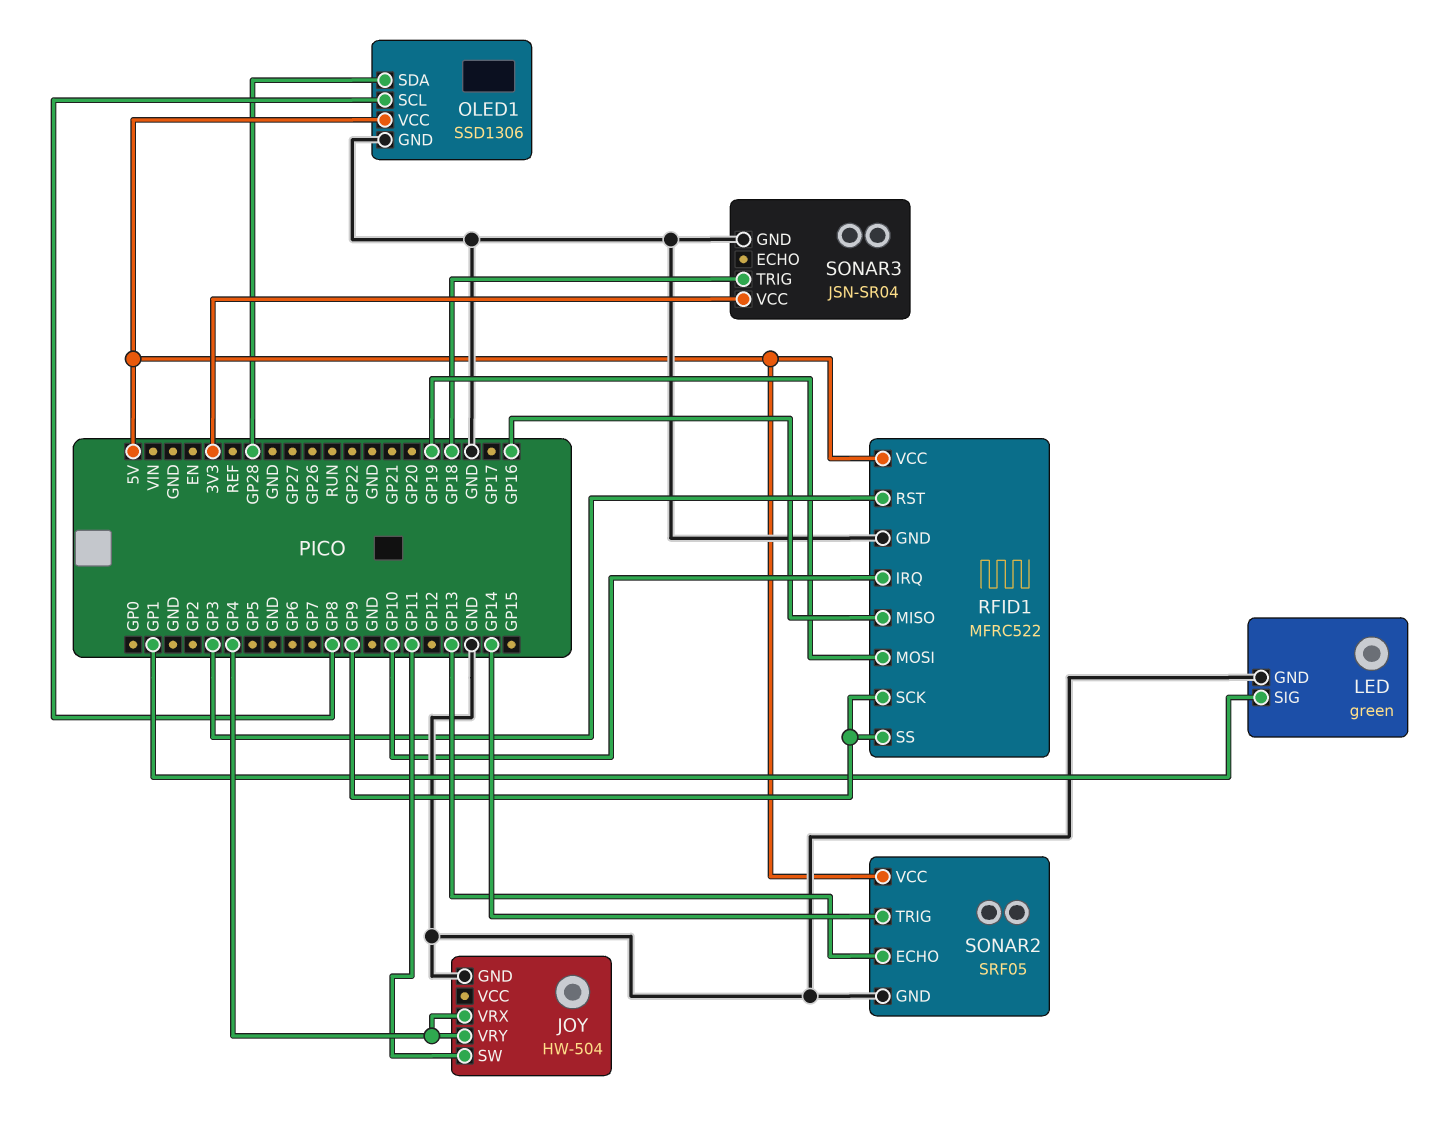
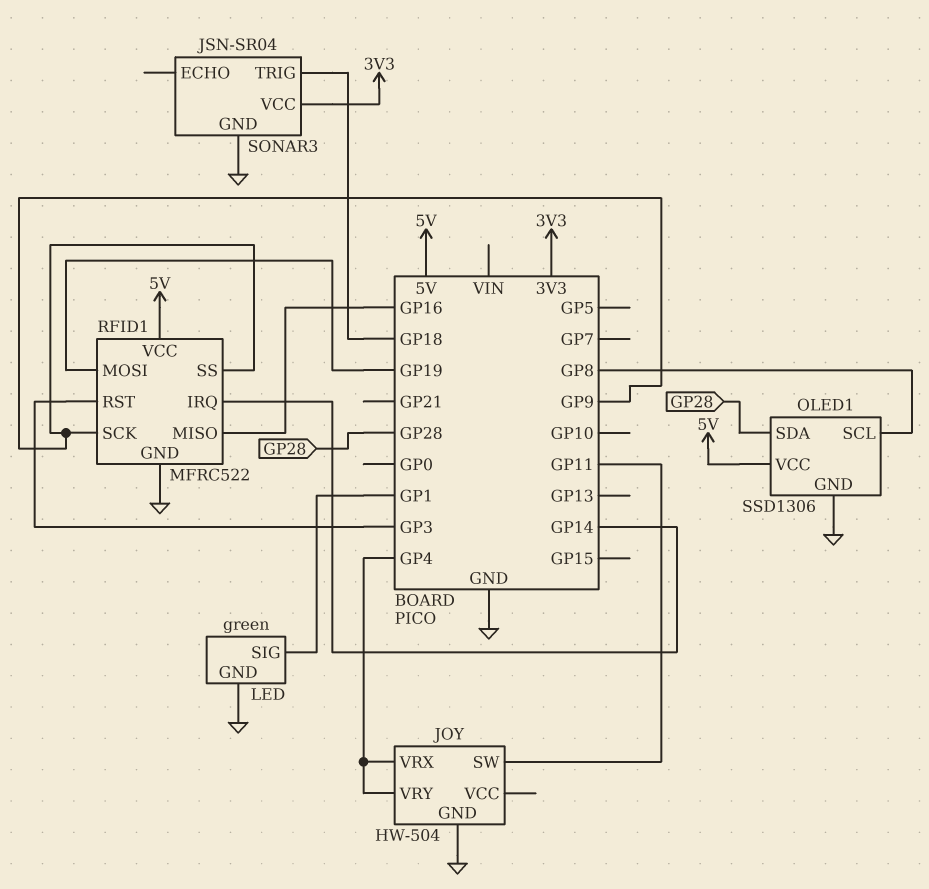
RFID1 pin IRQ: GP10 -> GP14
SONAR2: SRF05 -> none
SONAR2 pin ECHO: GP13 -> none
SONAR2 pin GND: GND -> none
SONAR2 pin TRIG: GP14 -> none
SONAR2 pin VCC: 5V -> none

